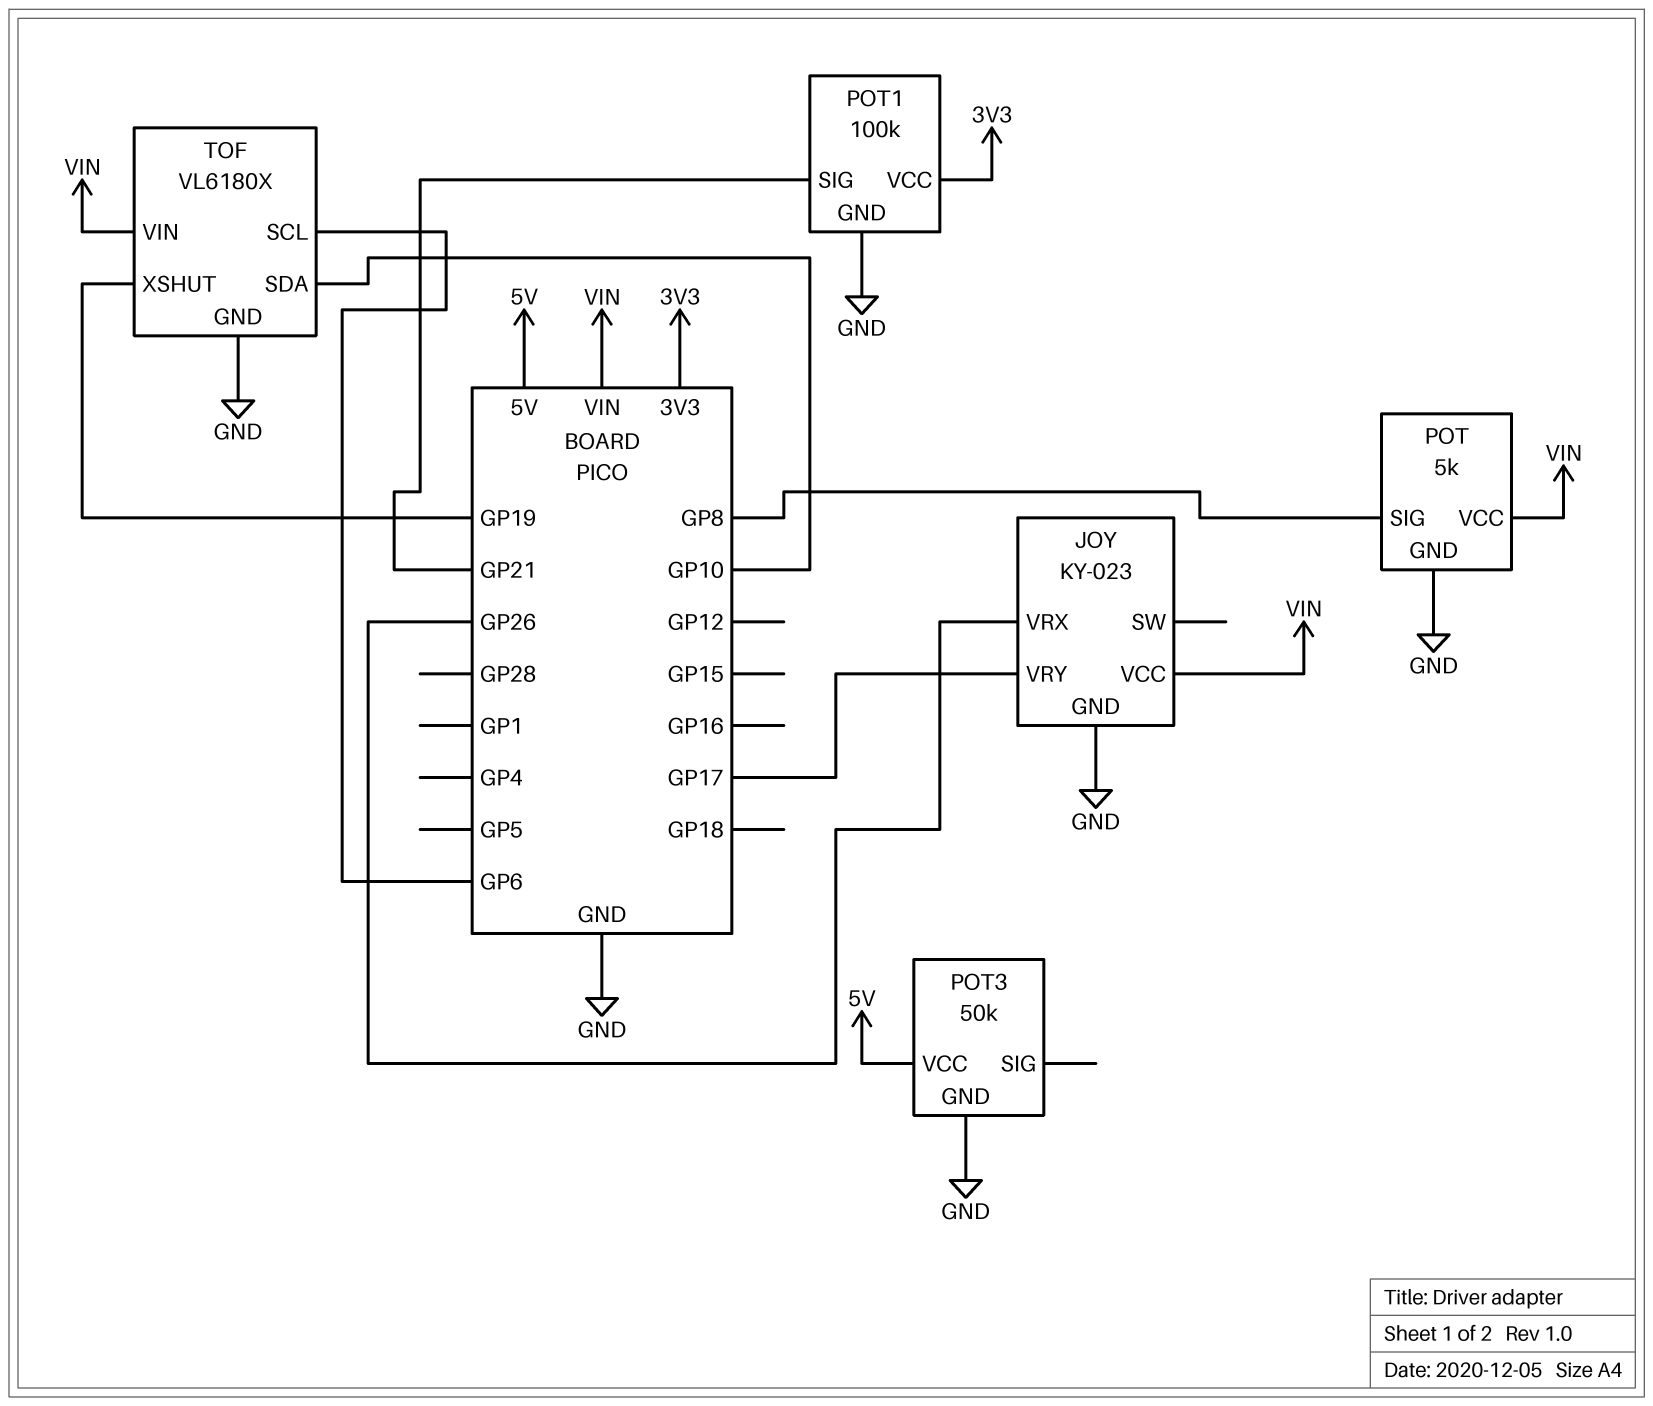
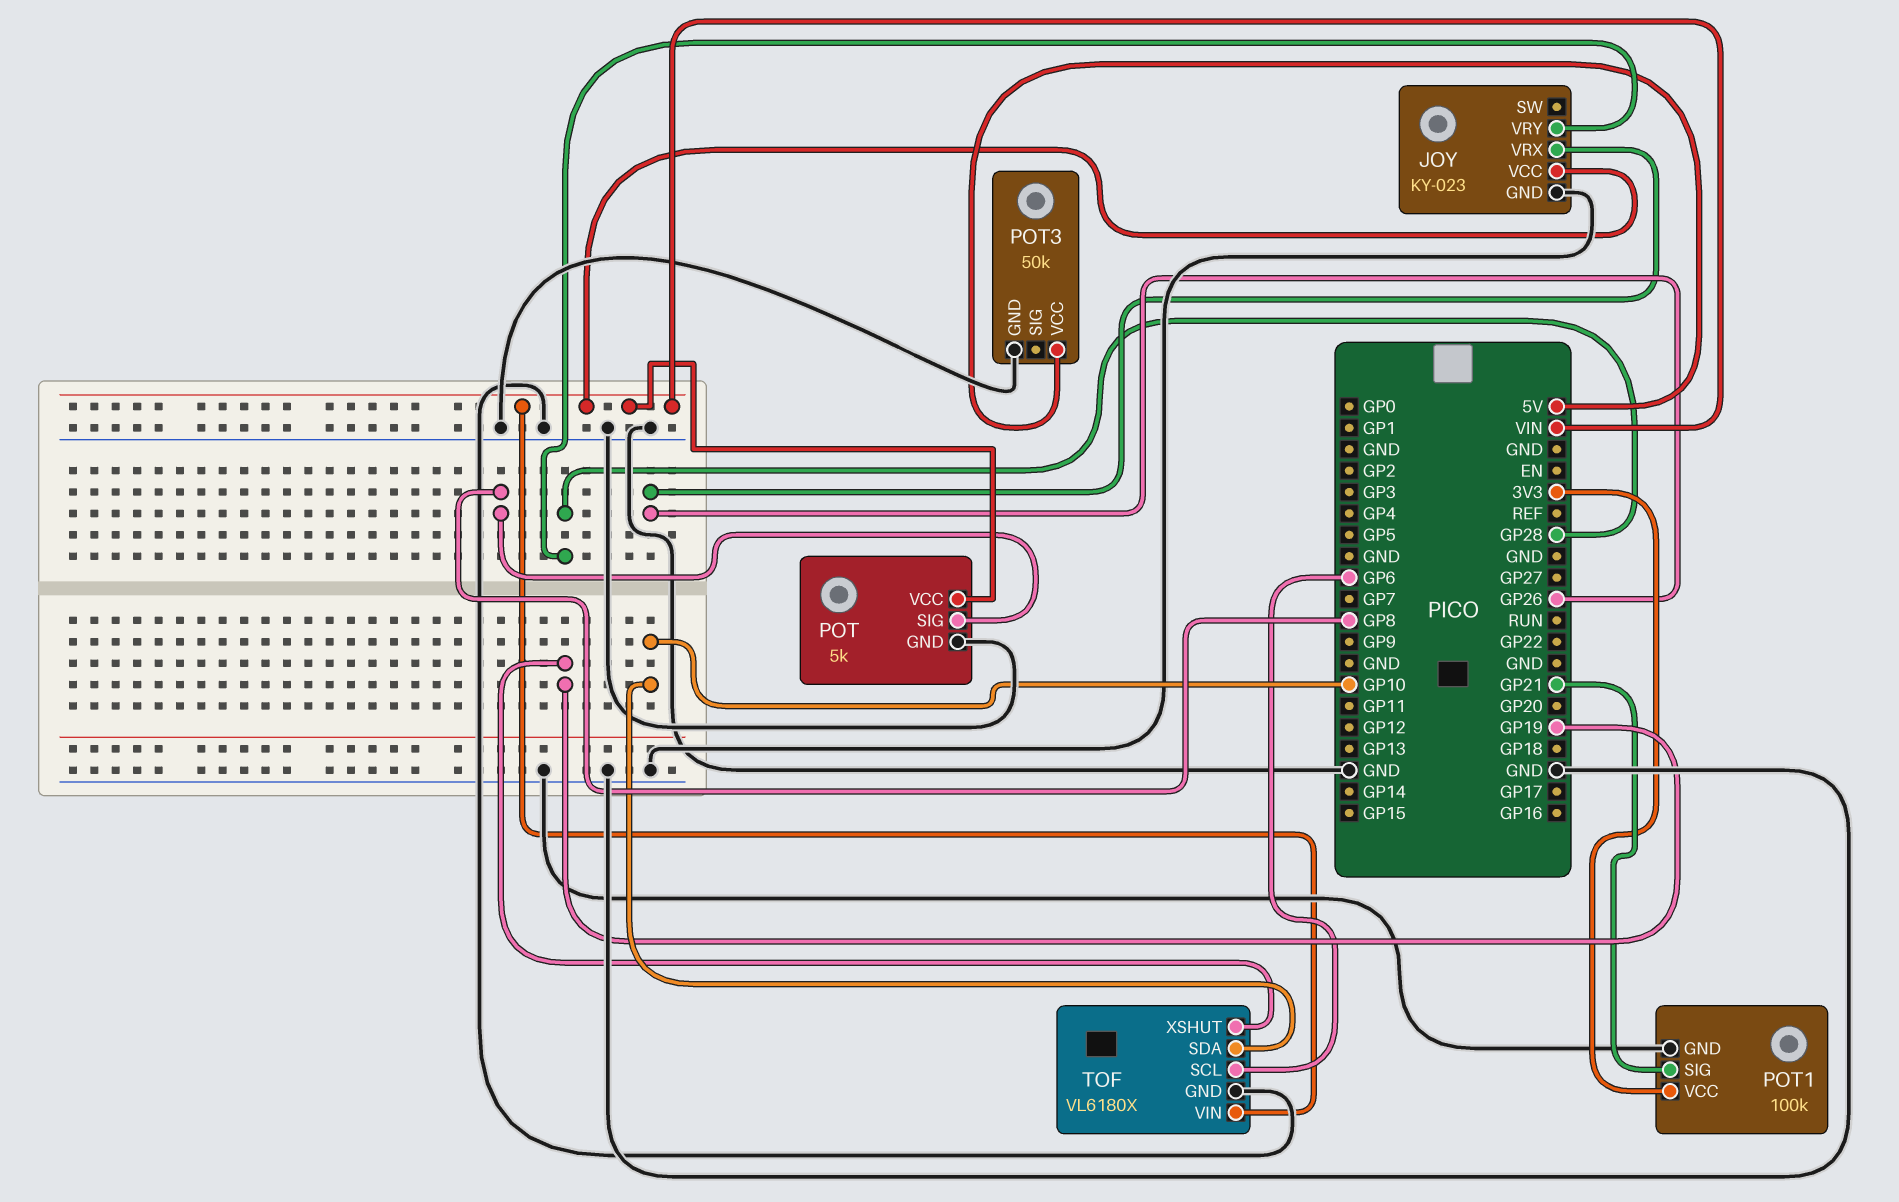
JOY pin VRY: GP17 -> GP28

